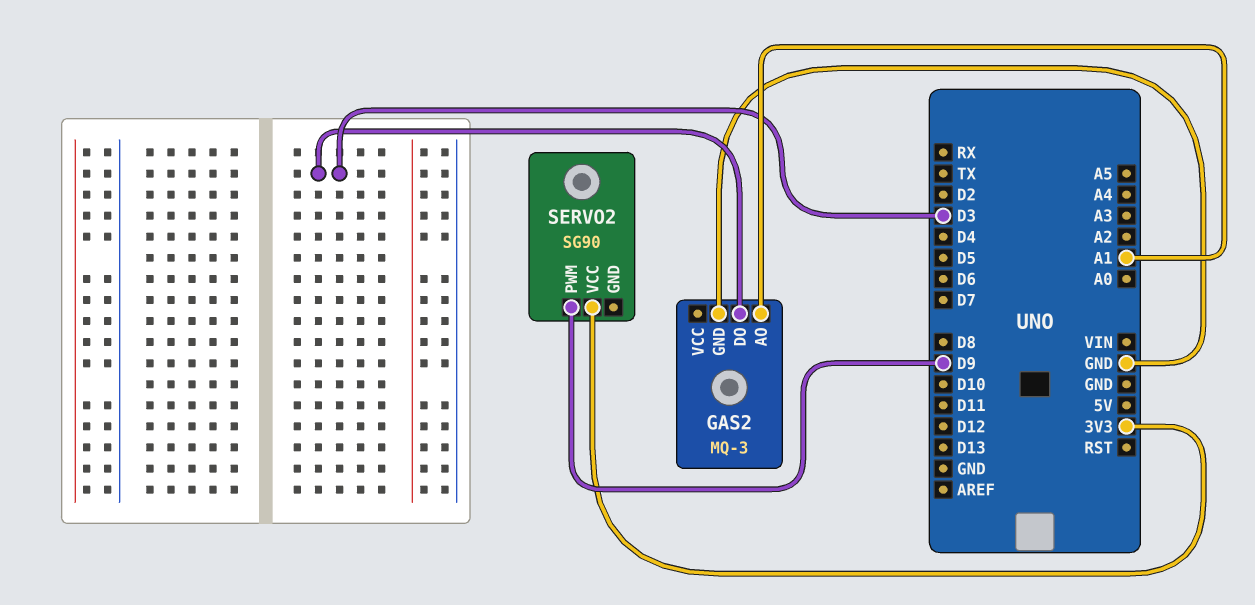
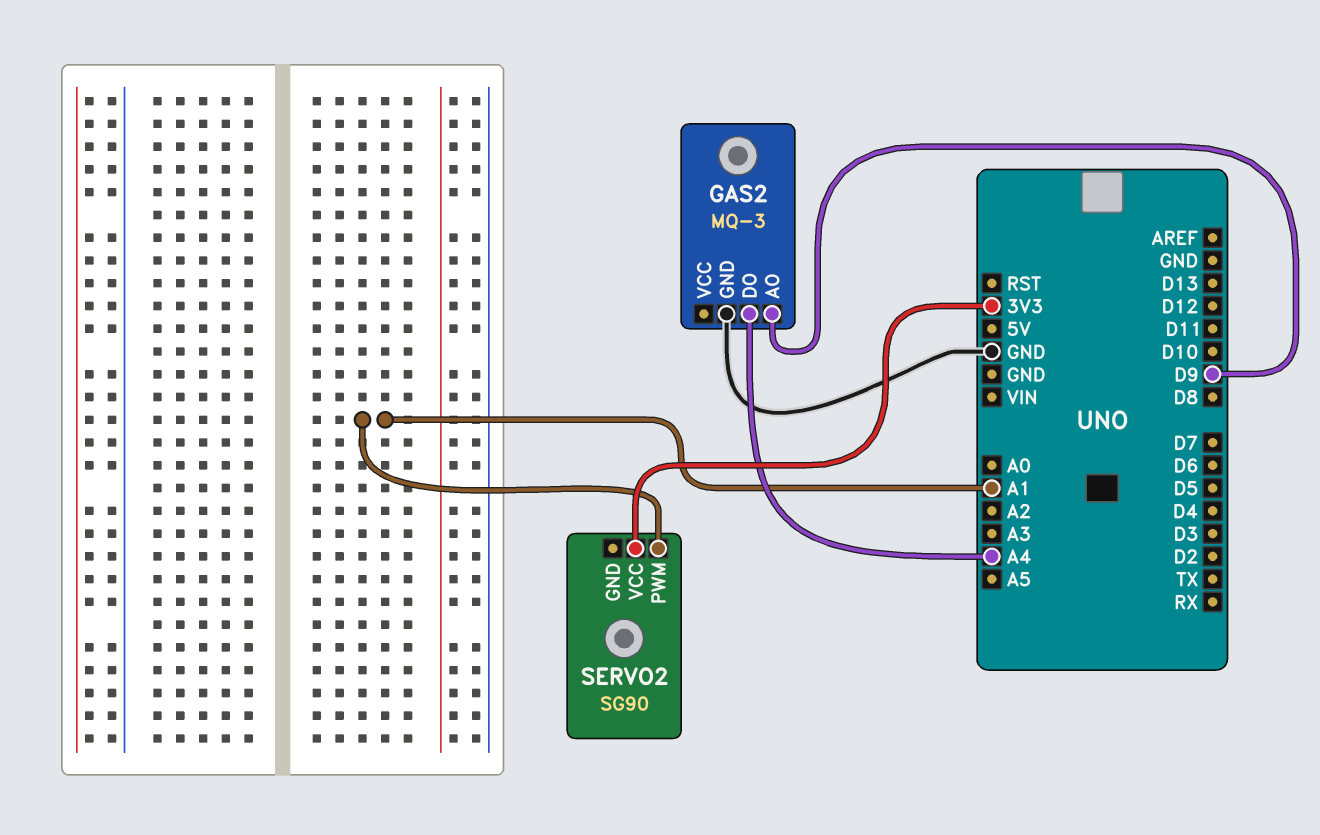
GAS2 pin AO: A1 -> D9
GAS2 pin DO: D3 -> A4
SERVO2 pin PWM: D9 -> A1

